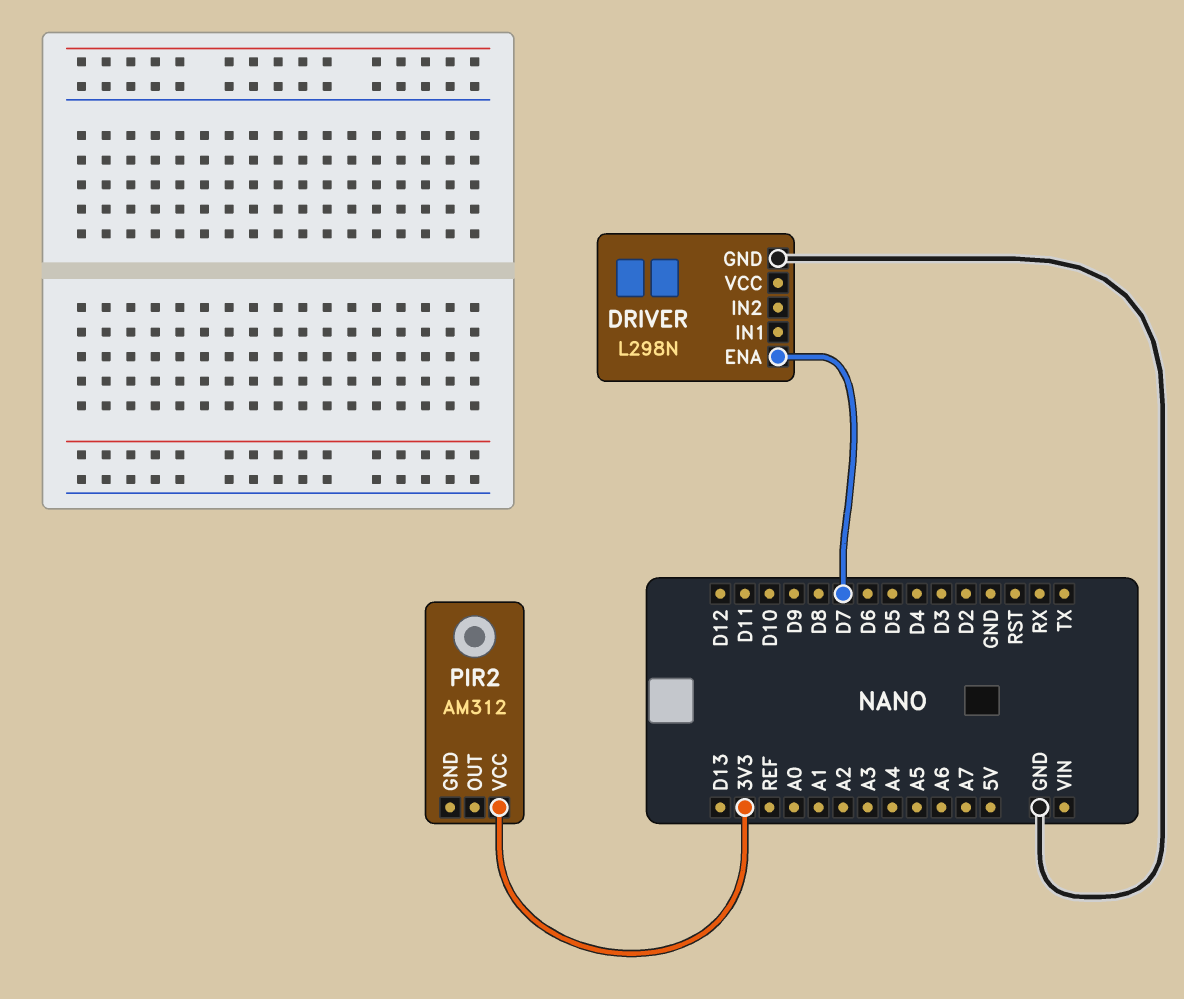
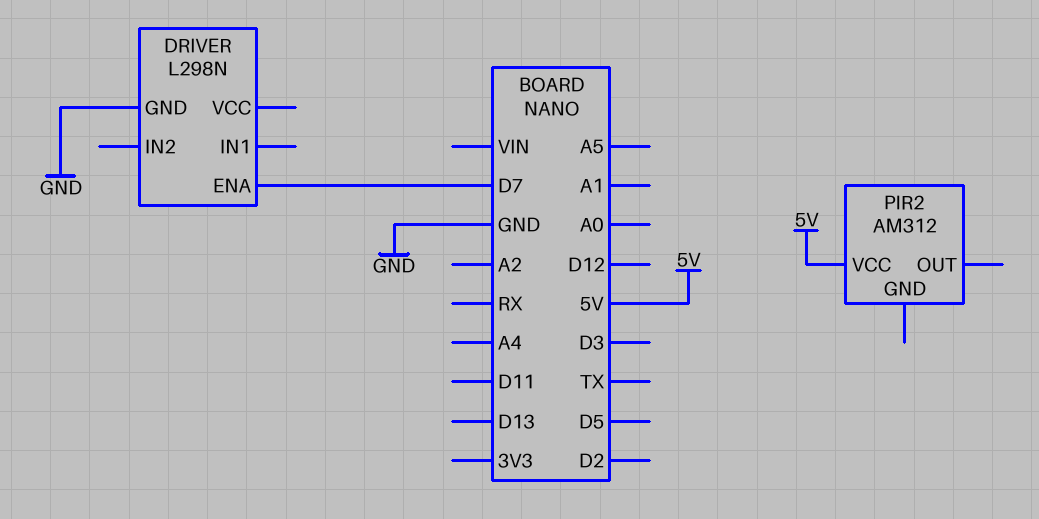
PIR2 pin VCC: 3V3 -> 5V

